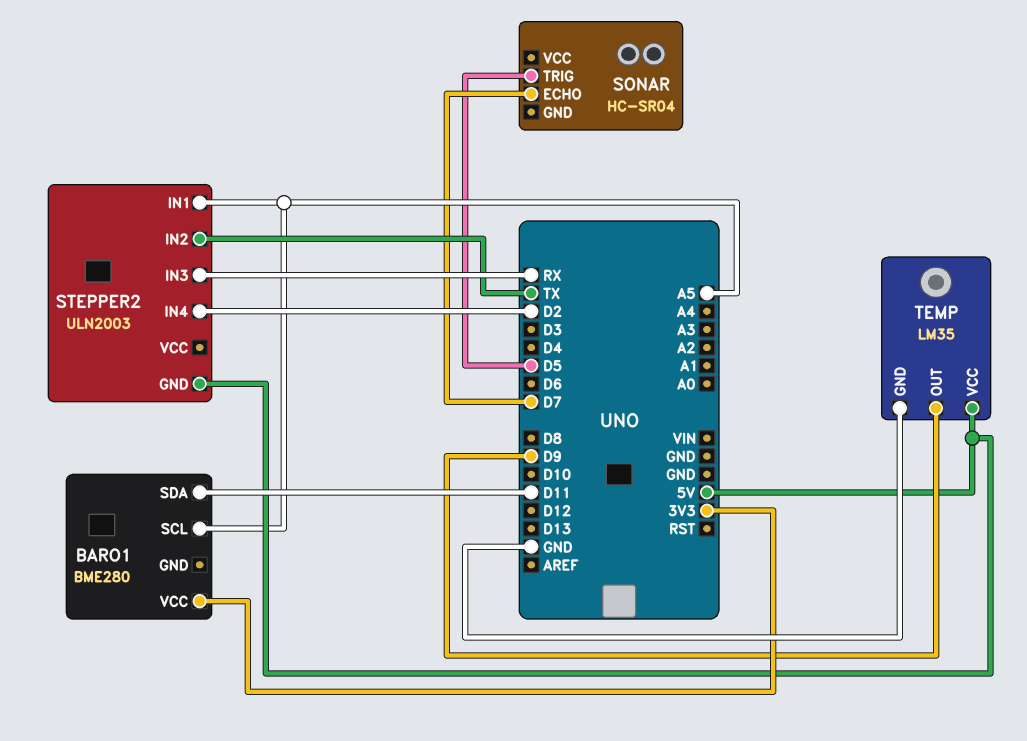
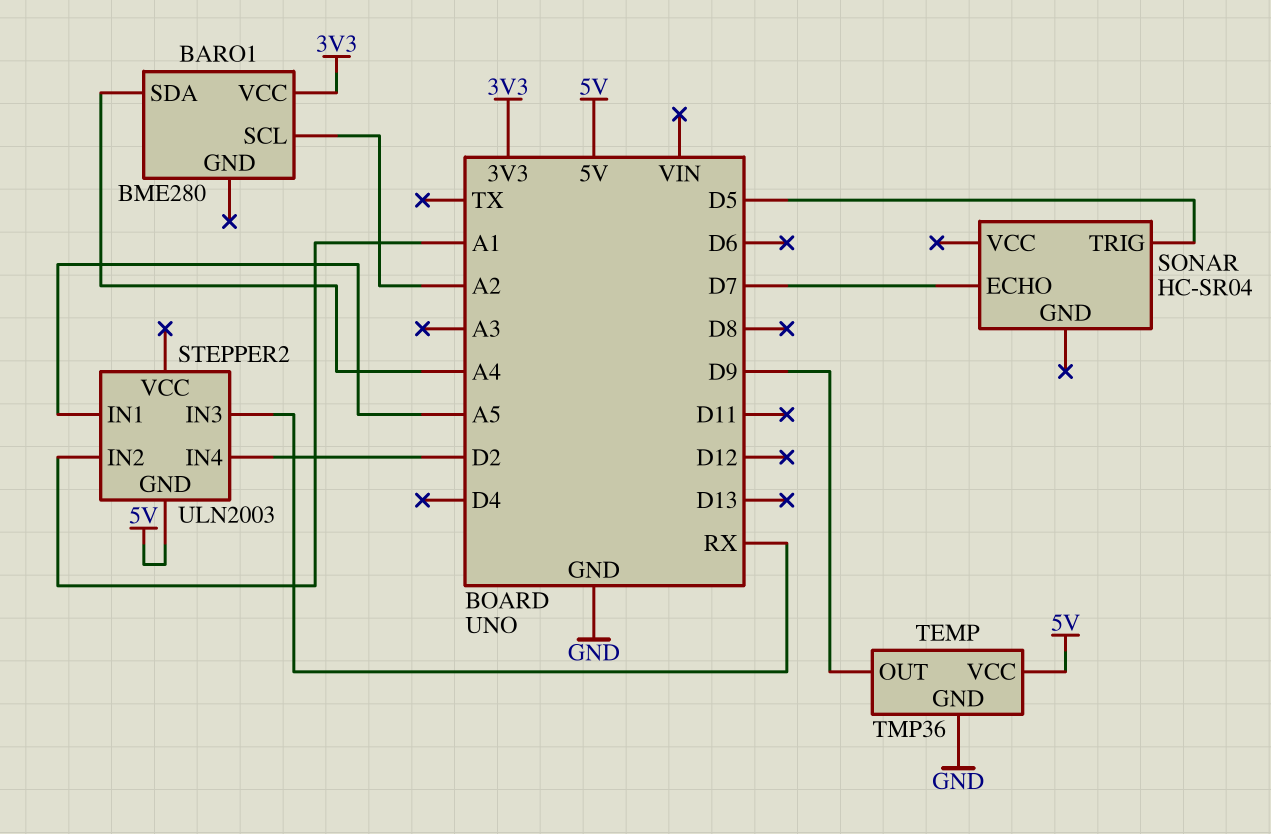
BARO1 pin SCL: A5 -> A2
BARO1 pin SDA: D11 -> A4
STEPPER2 pin IN2: TX -> A1
TEMP: LM35 -> TMP36

